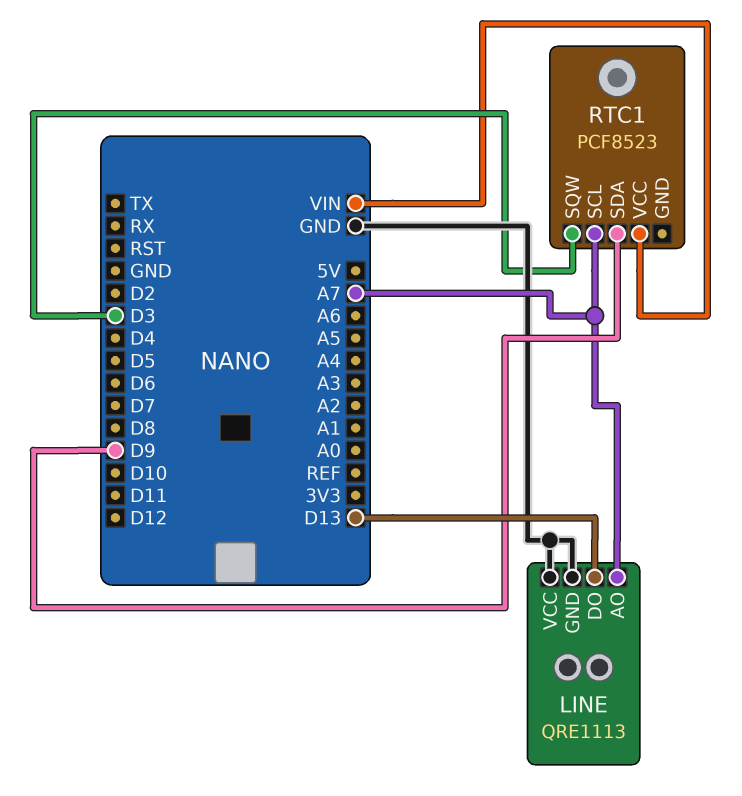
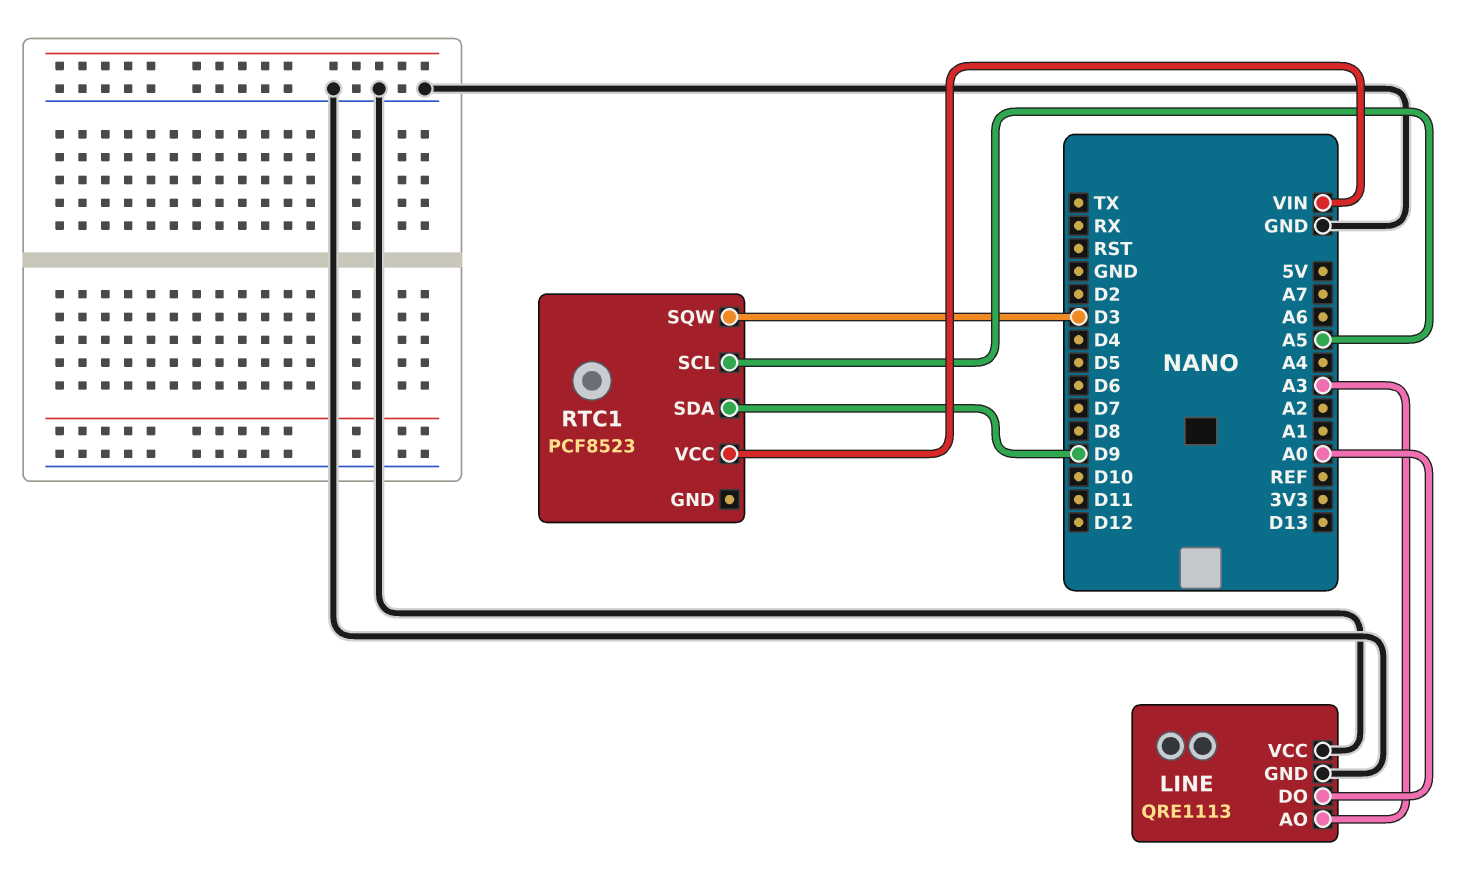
LINE pin AO: A7 -> A3
LINE pin DO: D13 -> A0
RTC1 pin SCL: A7 -> A5

